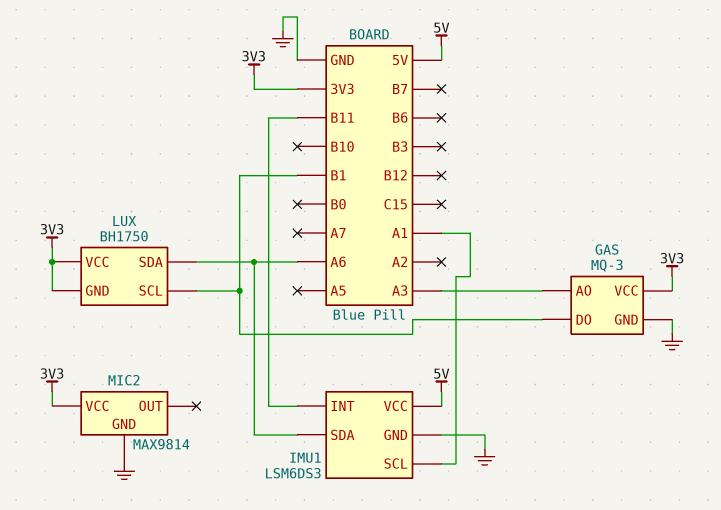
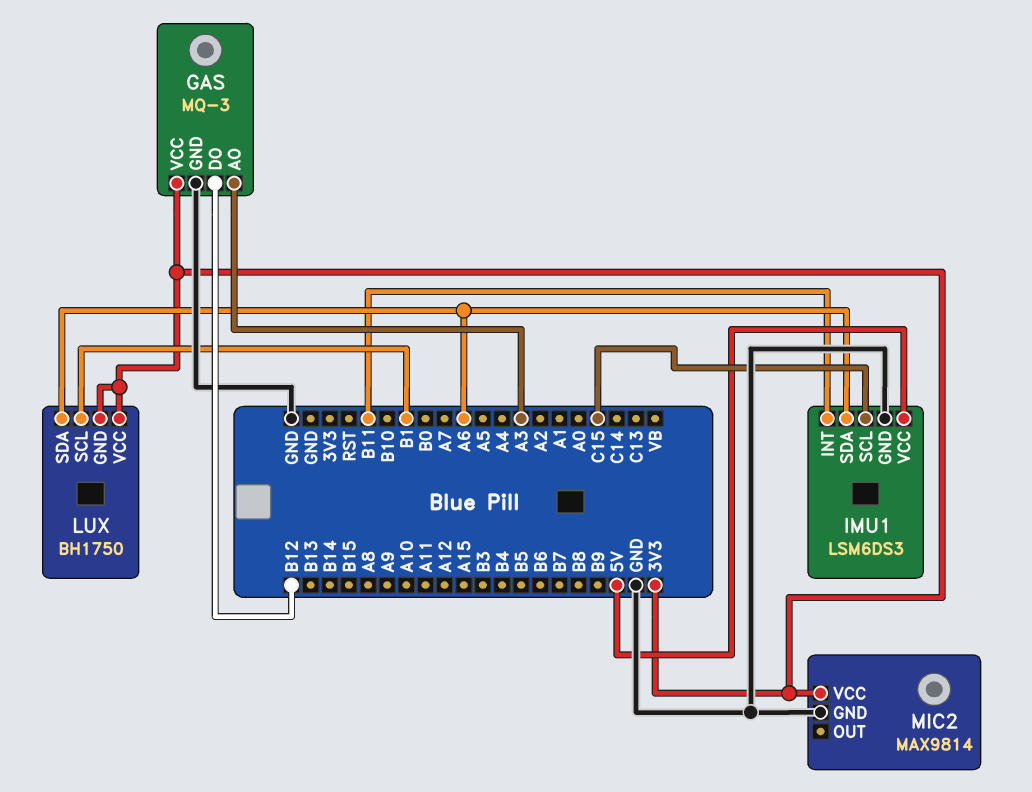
GAS pin DO: B1 -> B12
IMU1 pin SCL: A1 -> C15

